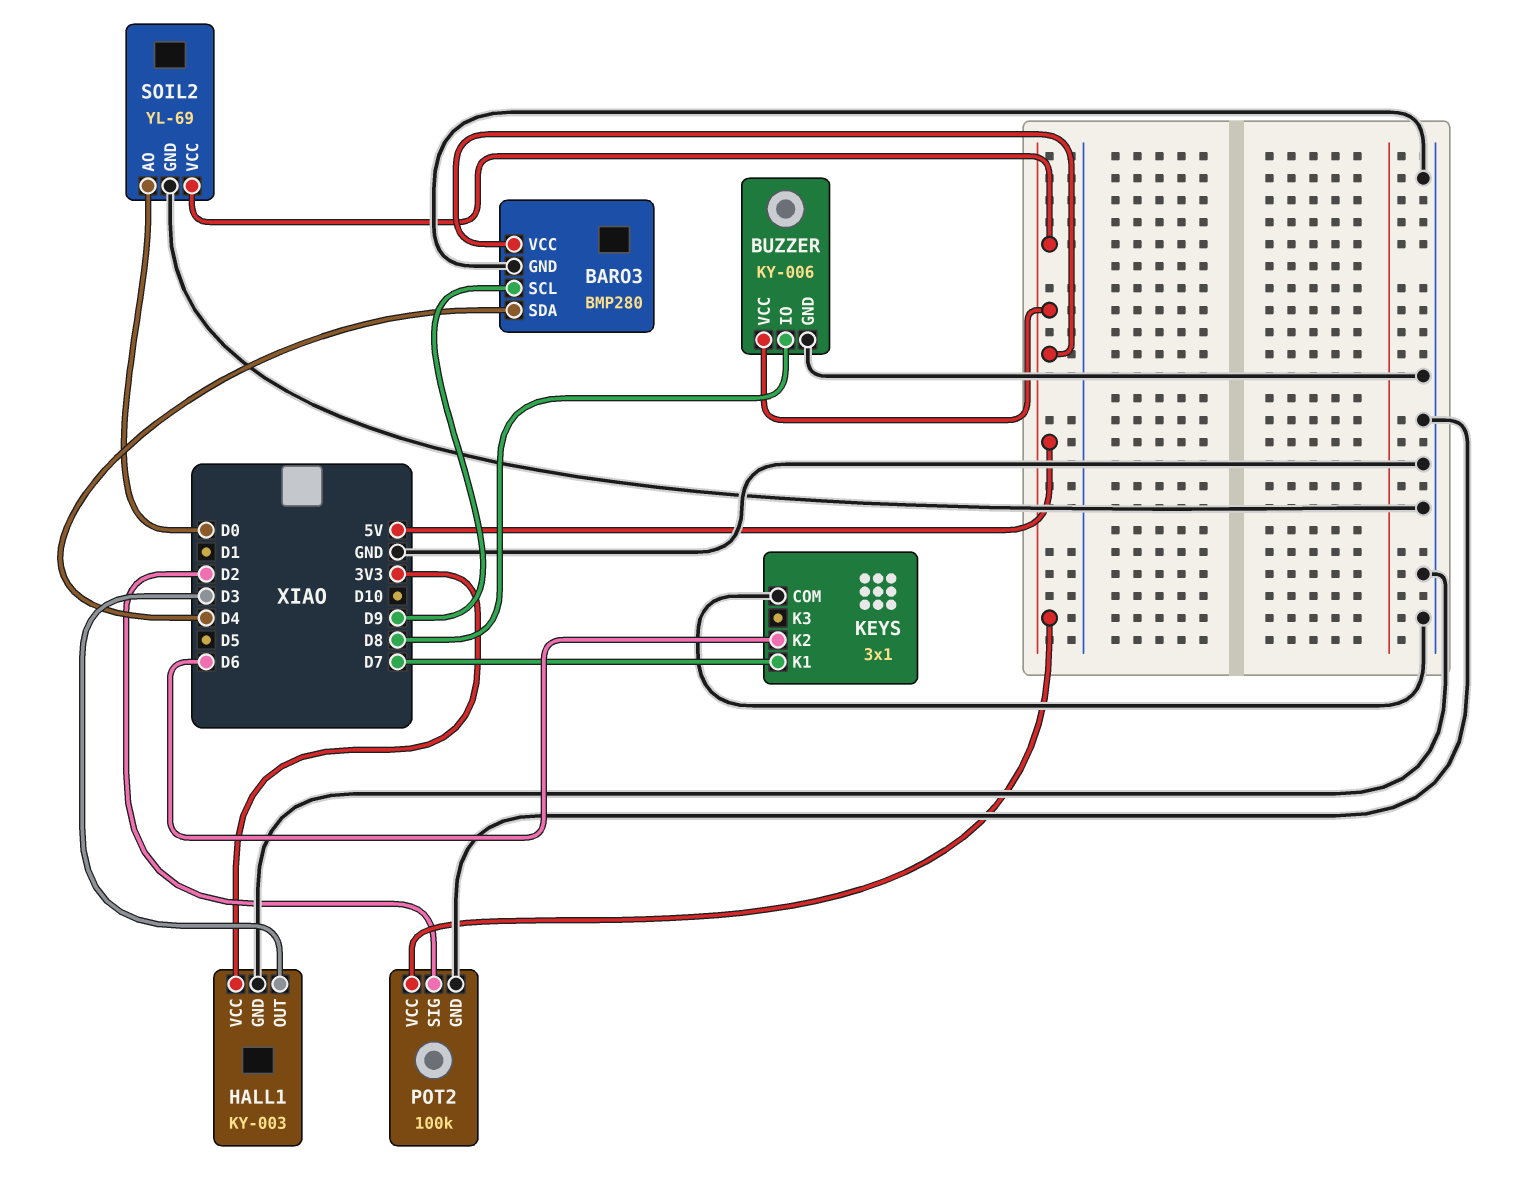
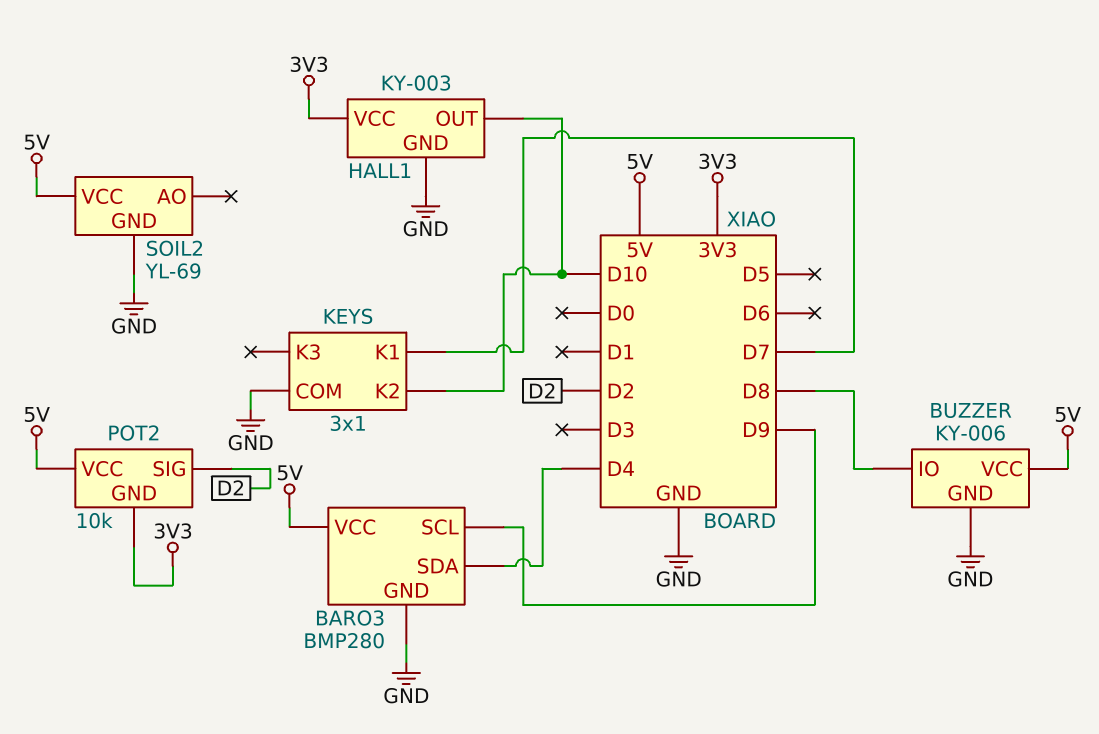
HALL1 pin OUT: D3 -> D10
KEYS pin K2: D6 -> D10
POT2: 100k -> 10k
POT2 pin GND: GND -> 3V3
SOIL2 pin AO: D0 -> none

